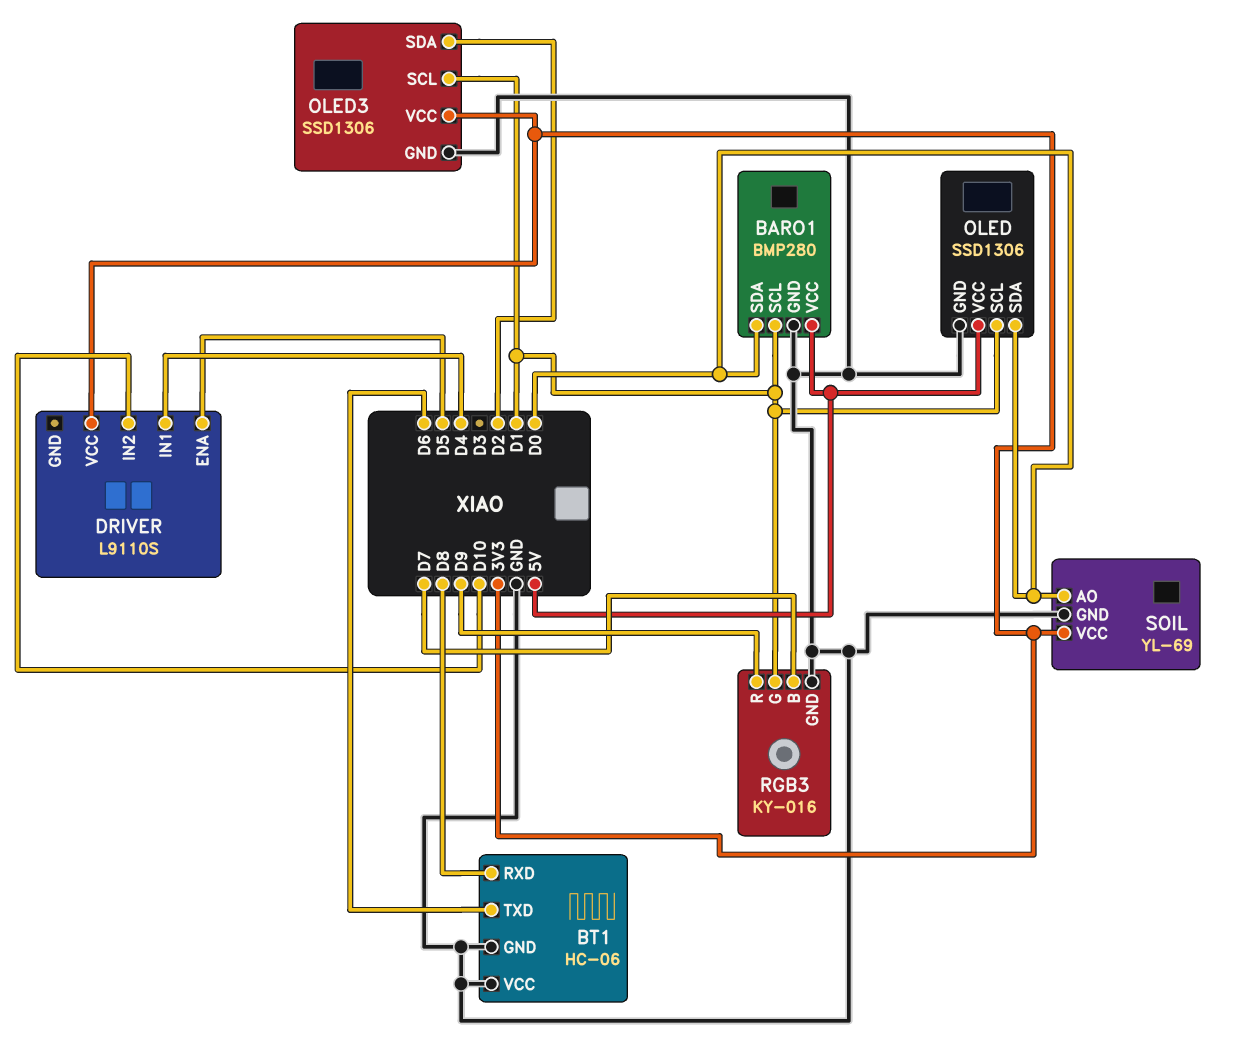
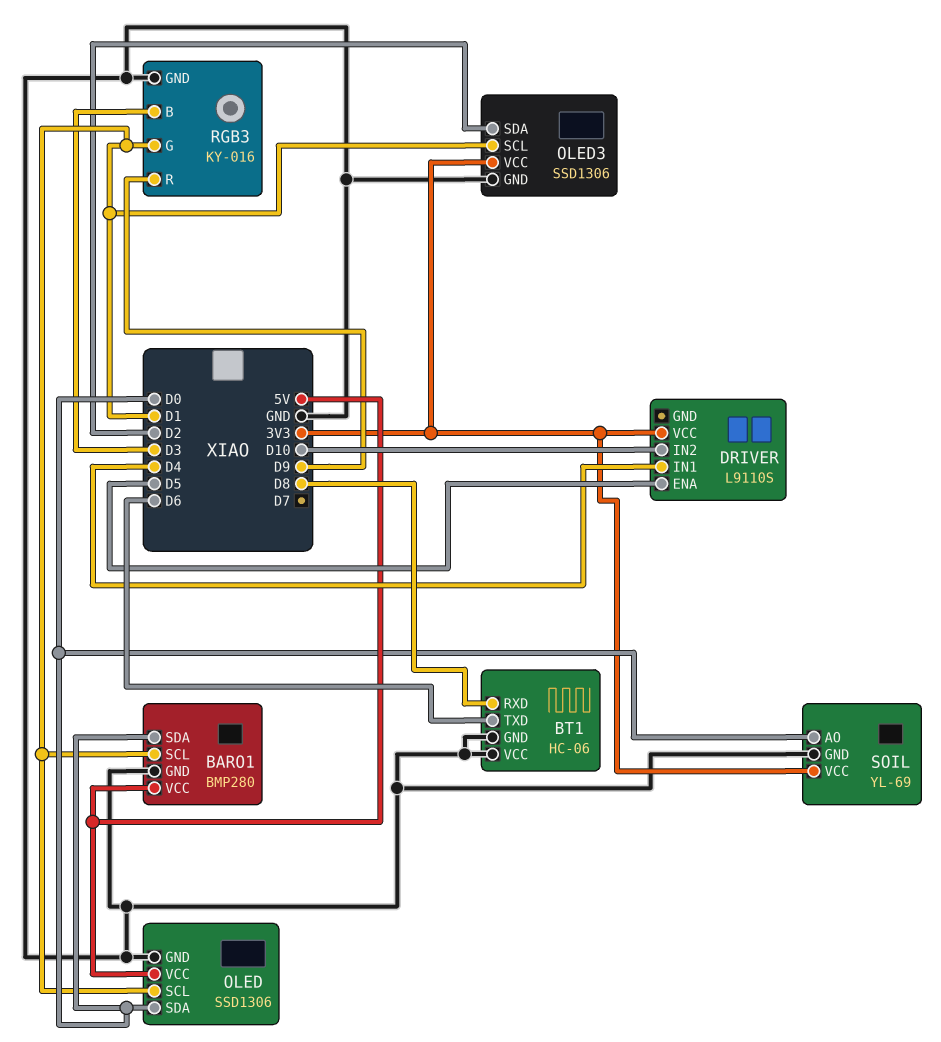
RGB3 pin B: D7 -> D3

